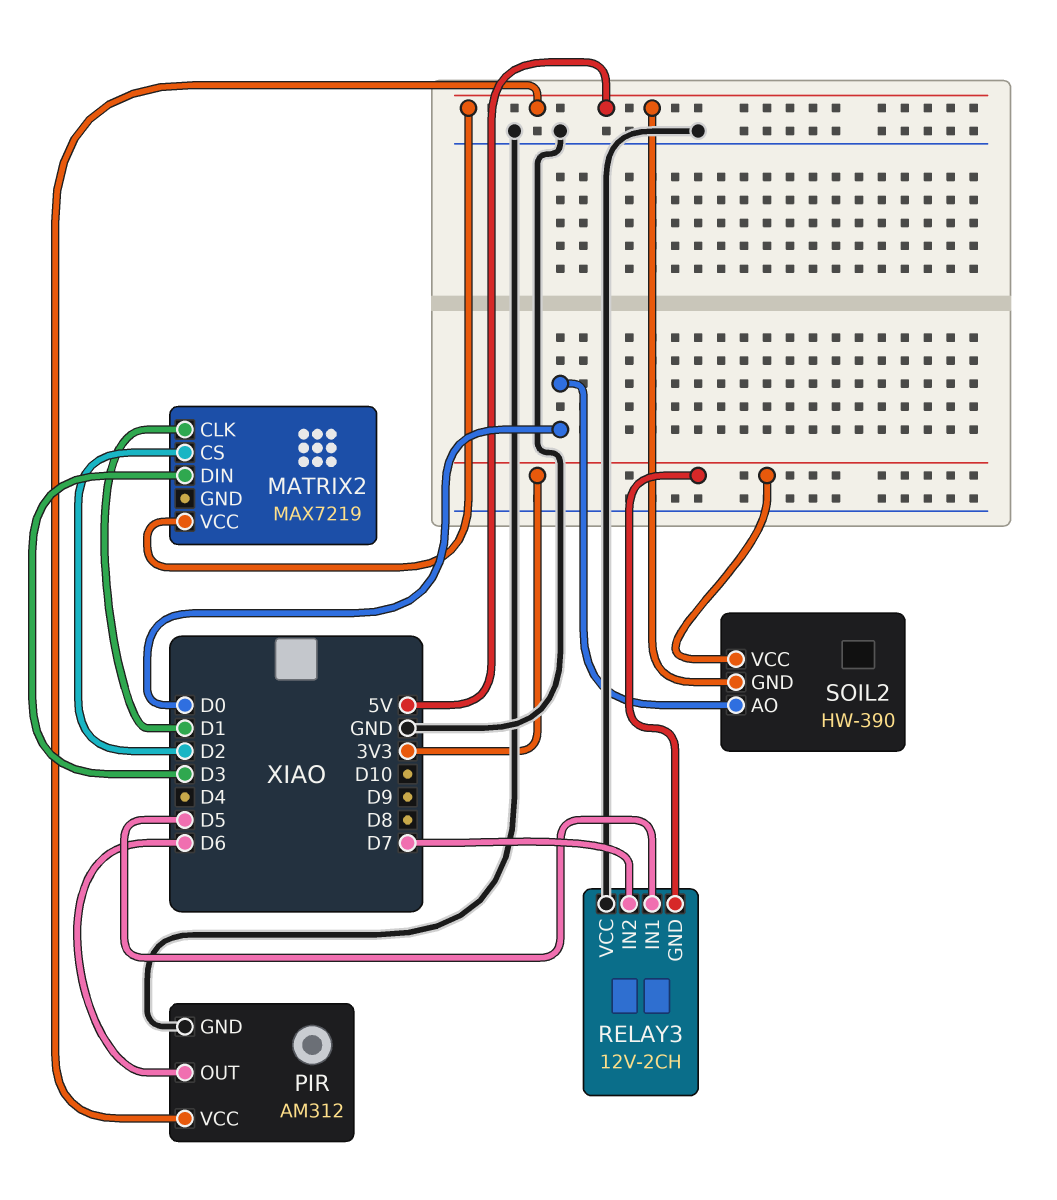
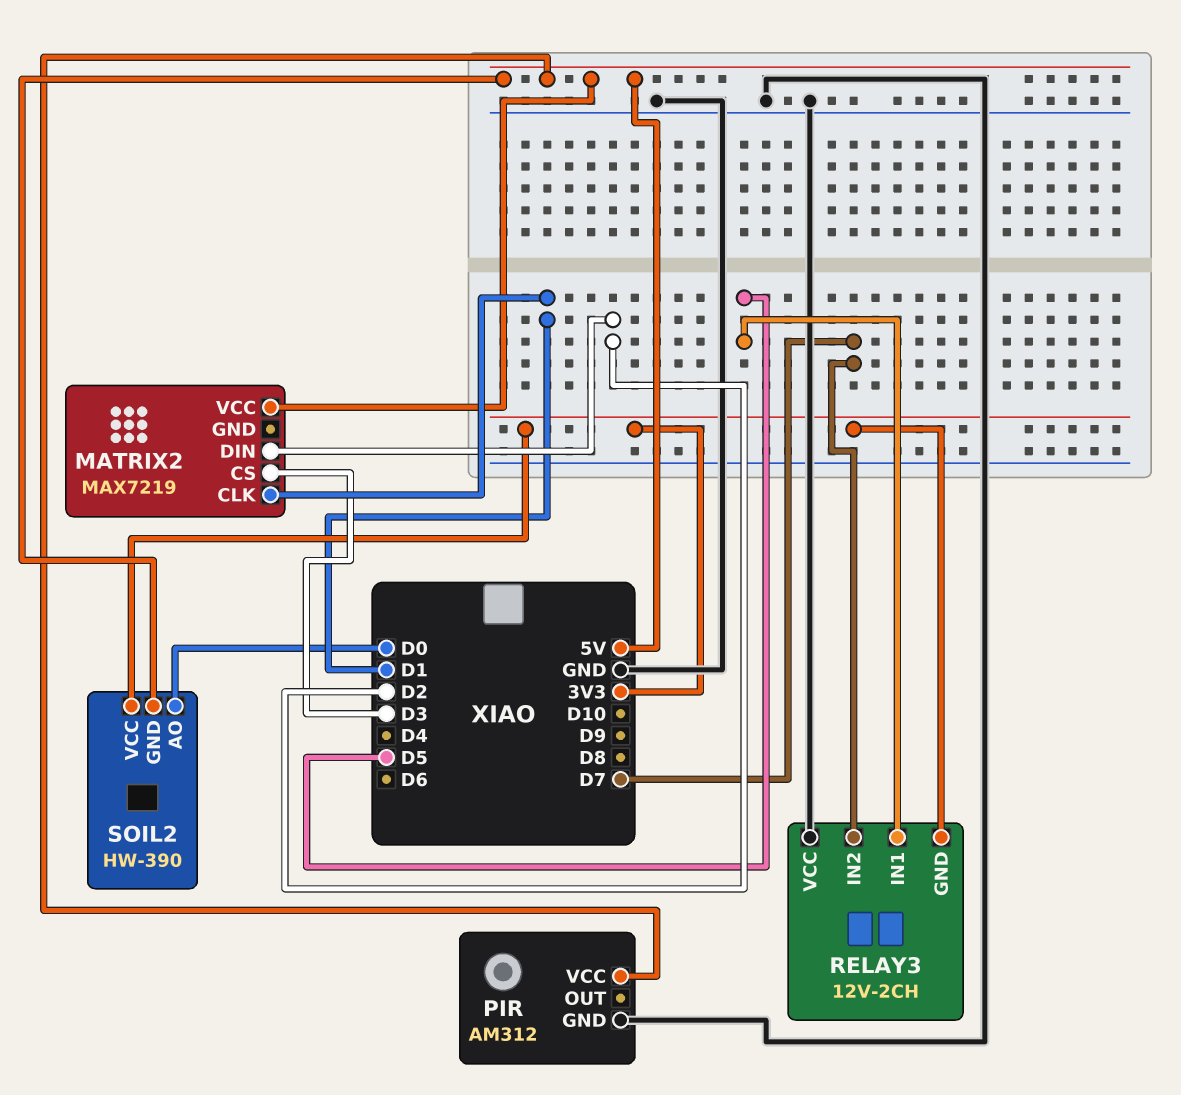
MATRIX2 pin CS: D2 -> D3
MATRIX2 pin DIN: D3 -> D2
PIR pin OUT: D6 -> none

